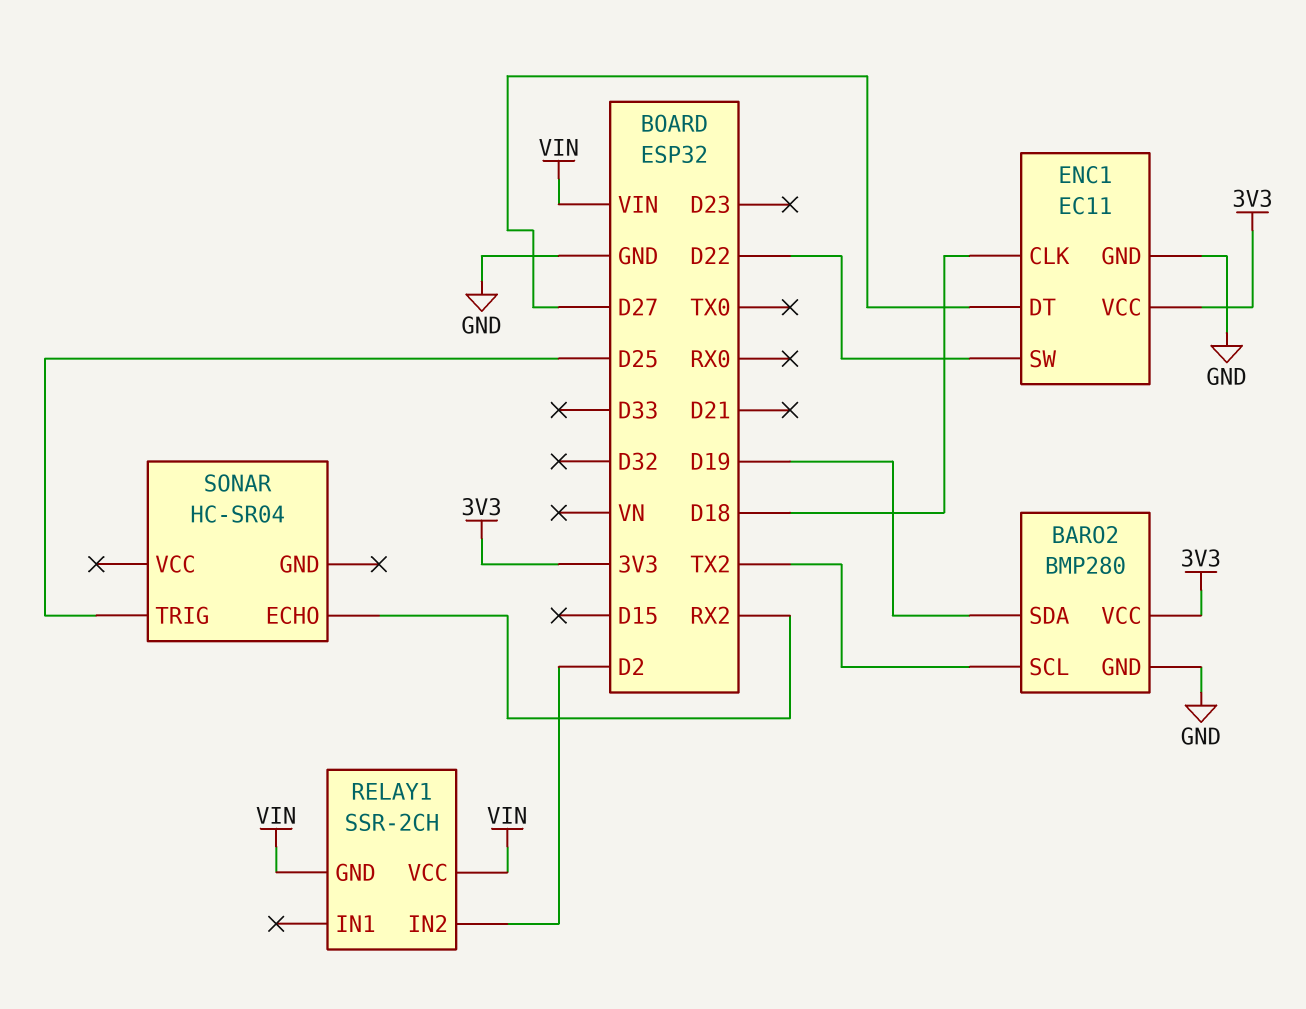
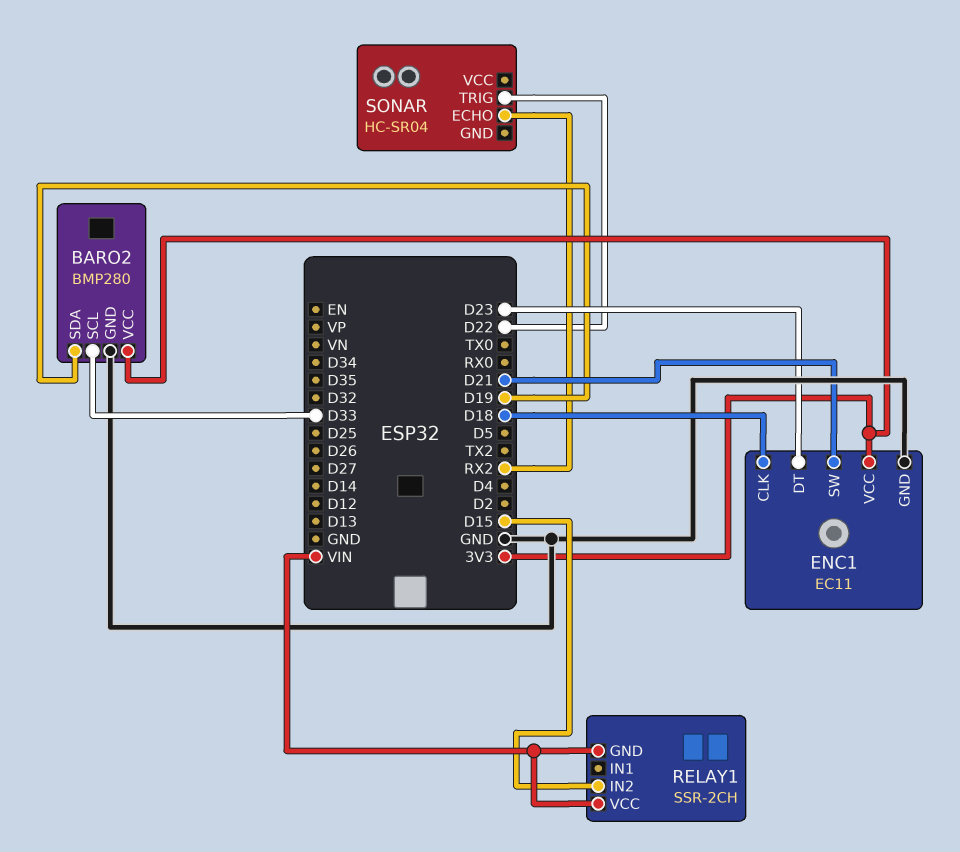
BARO2 pin SCL: TX2 -> D33
ENC1 pin DT: D27 -> D23
ENC1 pin SW: D22 -> D21
RELAY1 pin IN2: D2 -> D15
SONAR pin TRIG: D25 -> D22

